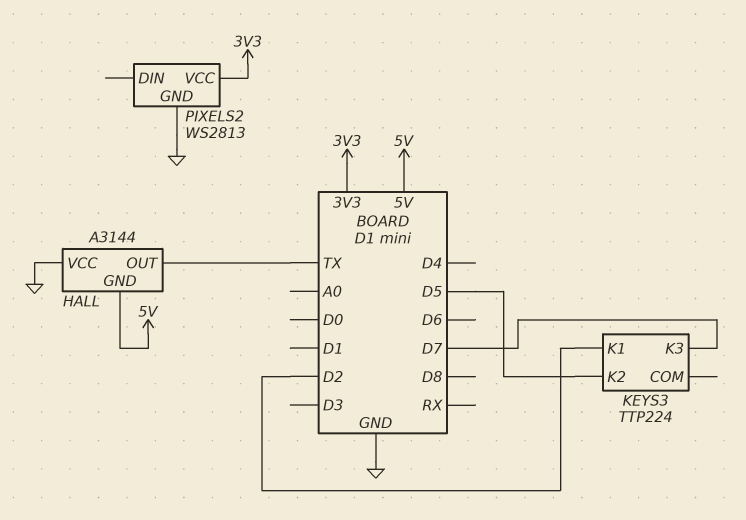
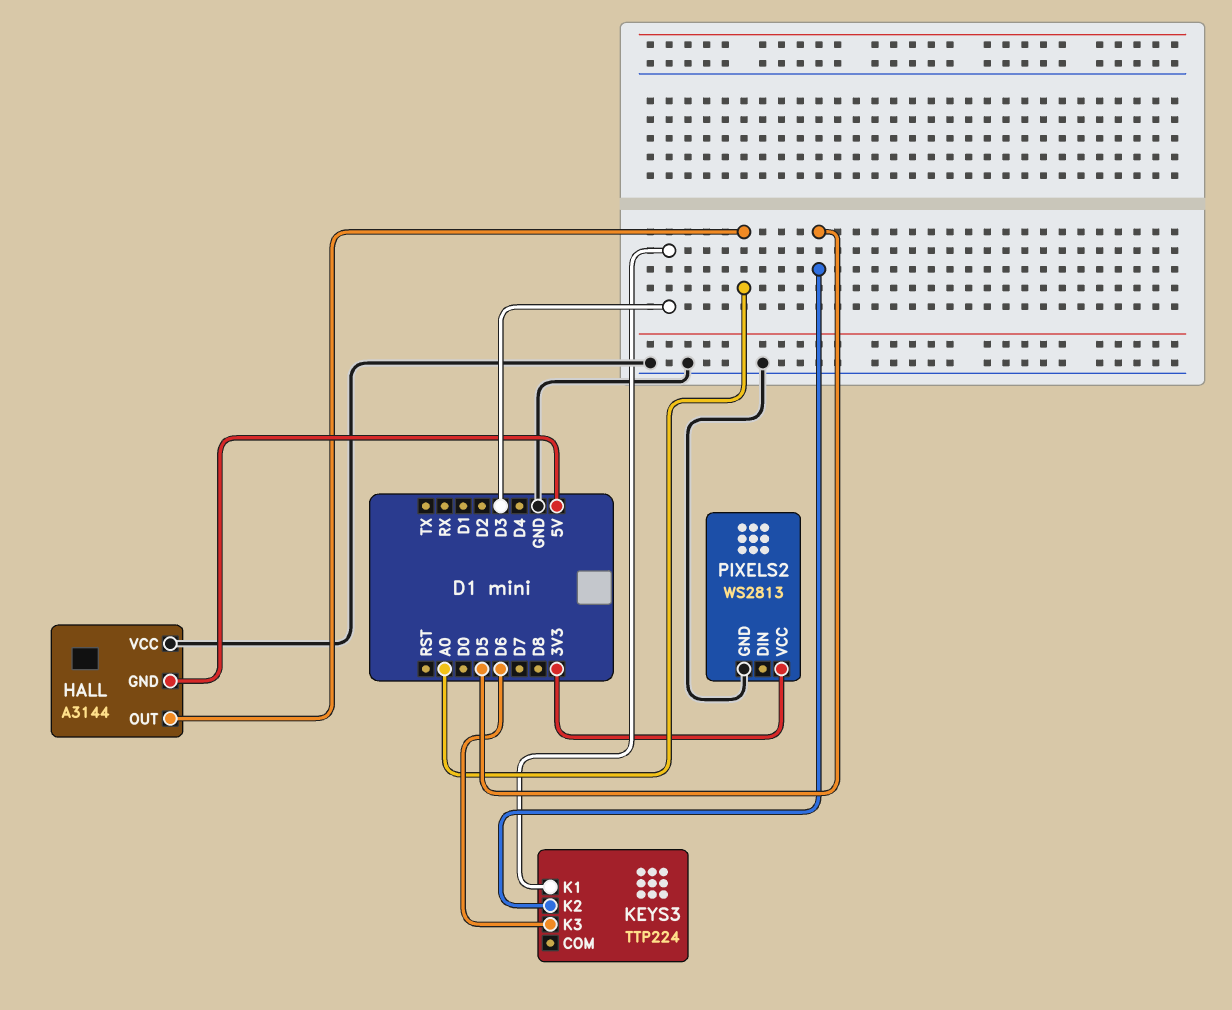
HALL pin OUT: TX -> A0
KEYS3 pin K1: D2 -> D3
KEYS3 pin K3: D7 -> D6

